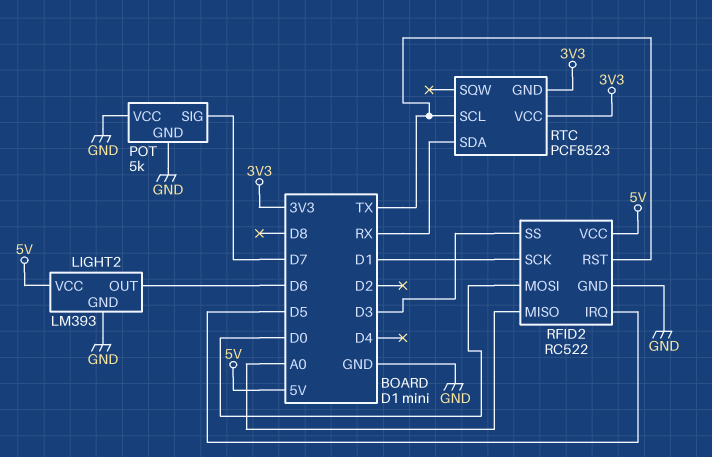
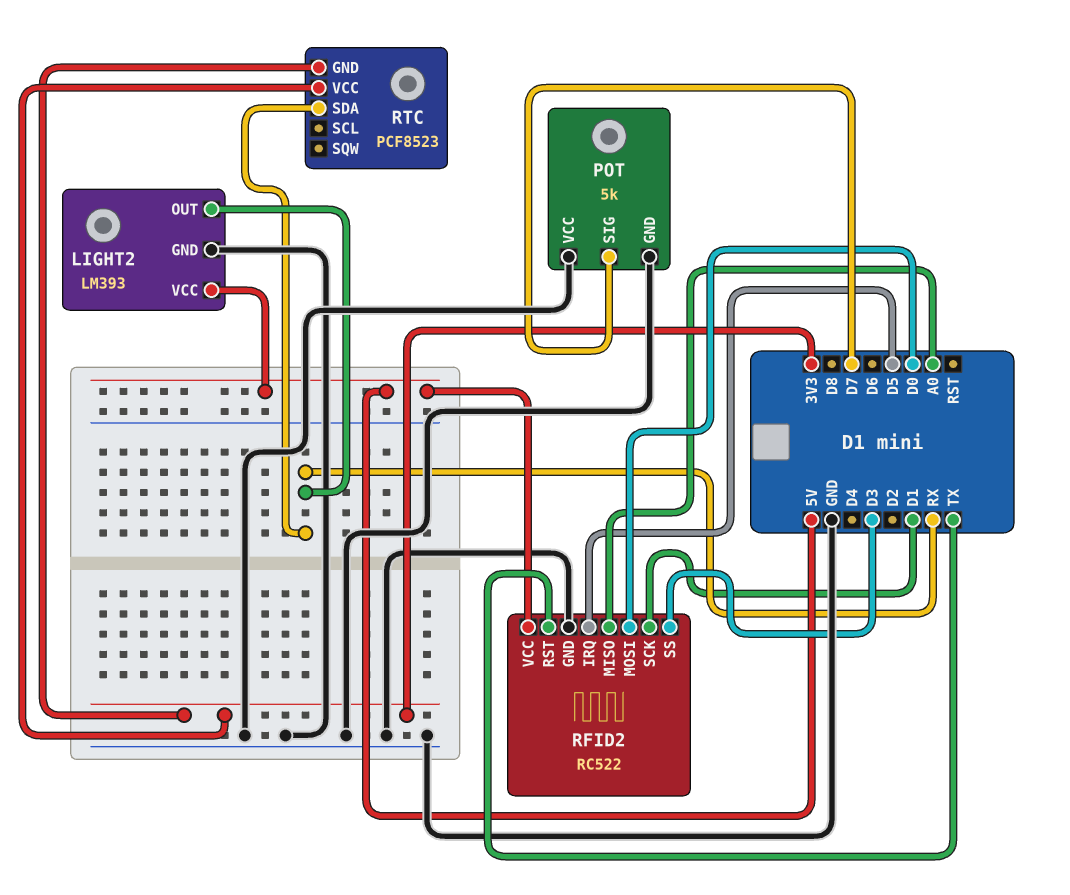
LIGHT2 pin OUT: D6 -> RX
RTC pin SCL: TX -> none

